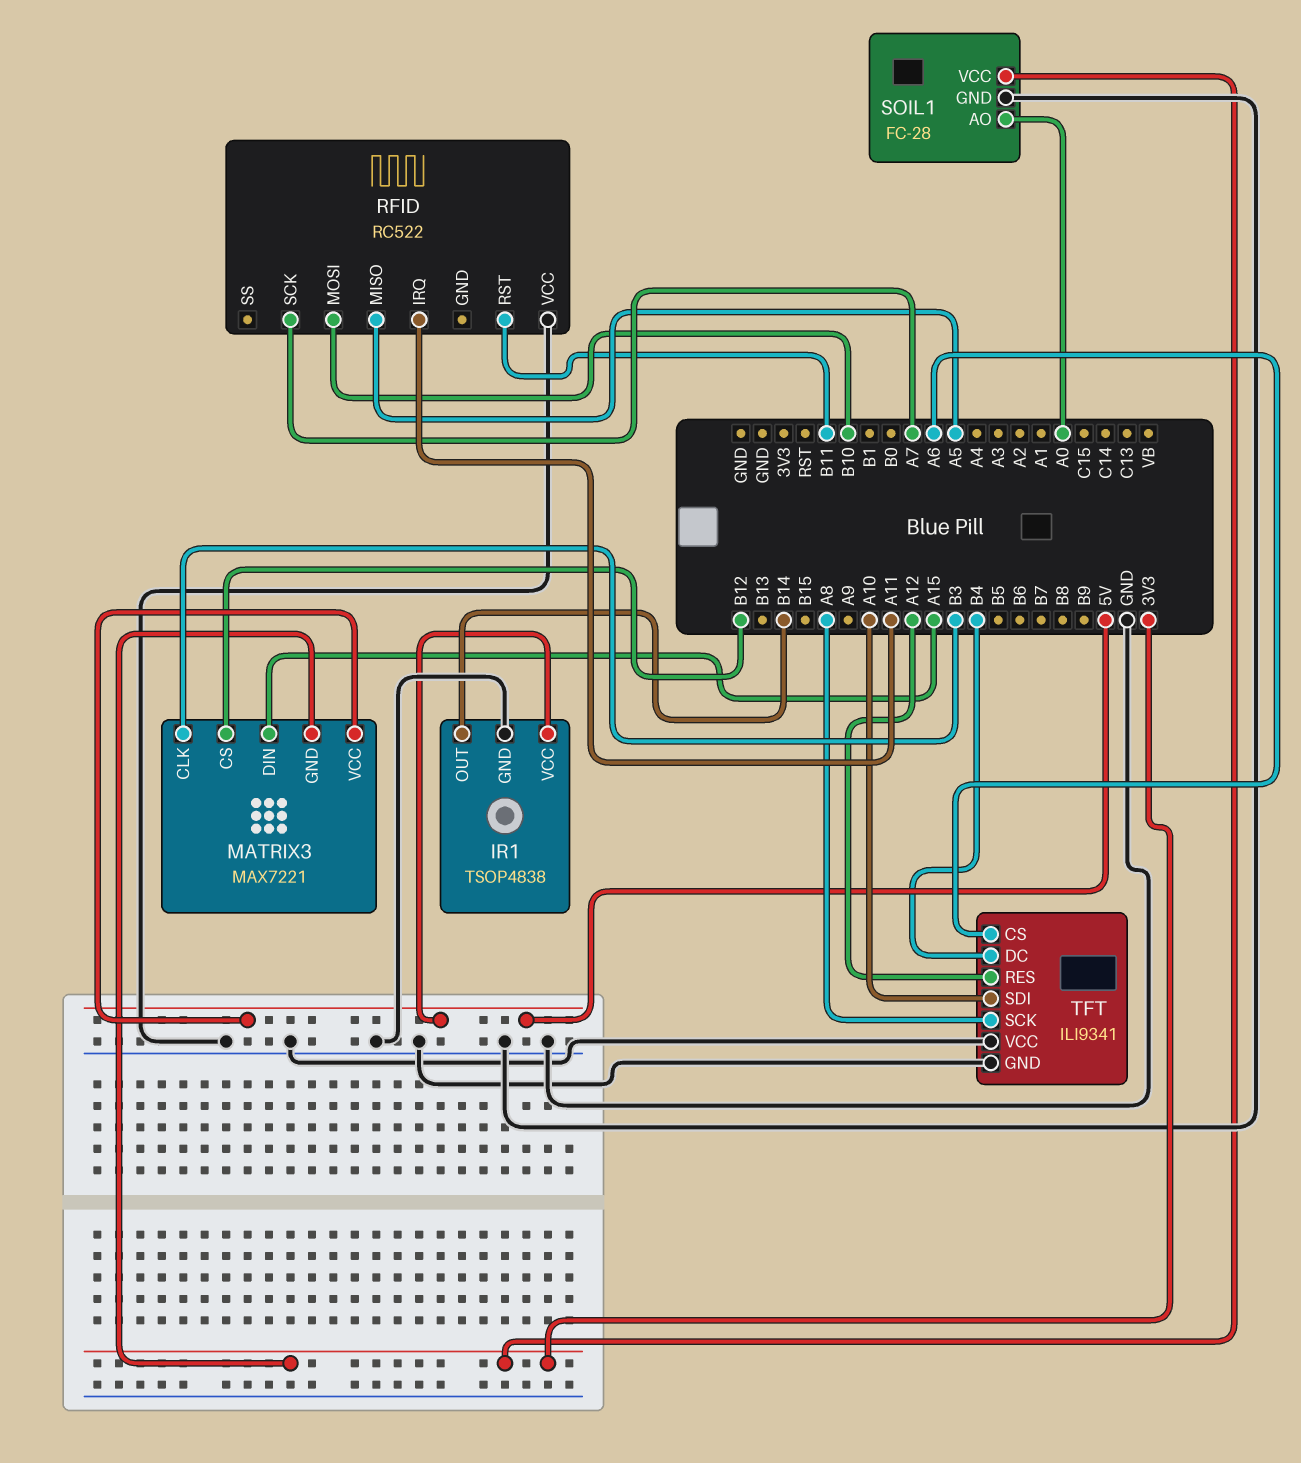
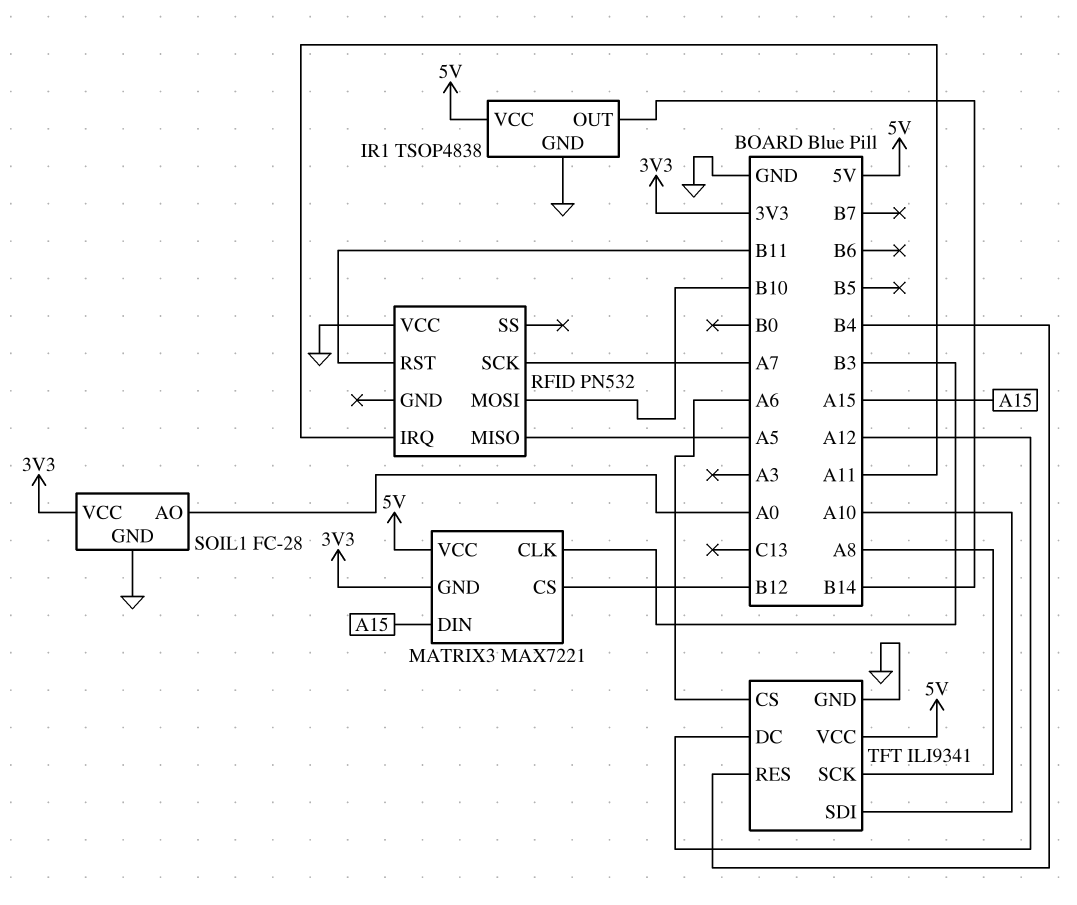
RFID: RC522 -> PN532
TFT pin DC: B4 -> A12
TFT pin RES: A12 -> B4
TFT pin VCC: GND -> 5V

